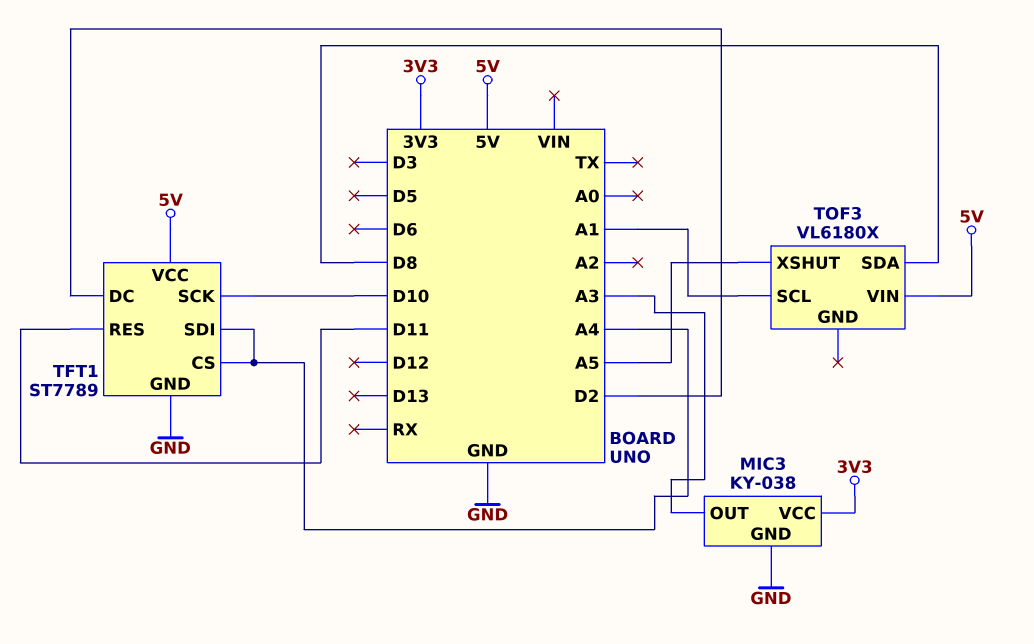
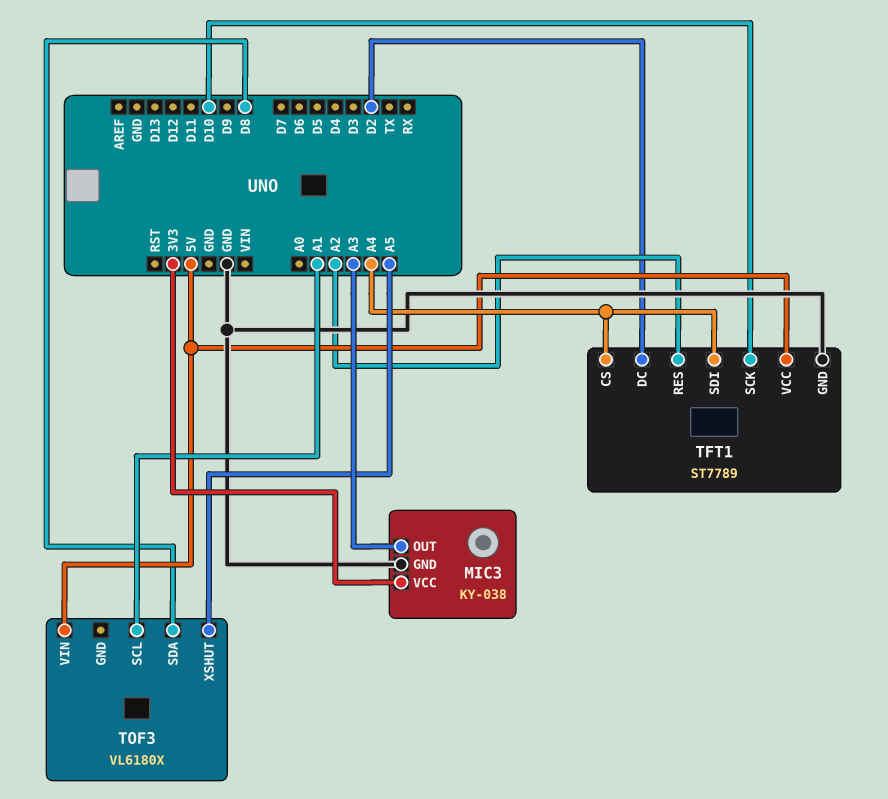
TFT1 pin RES: D11 -> A2

